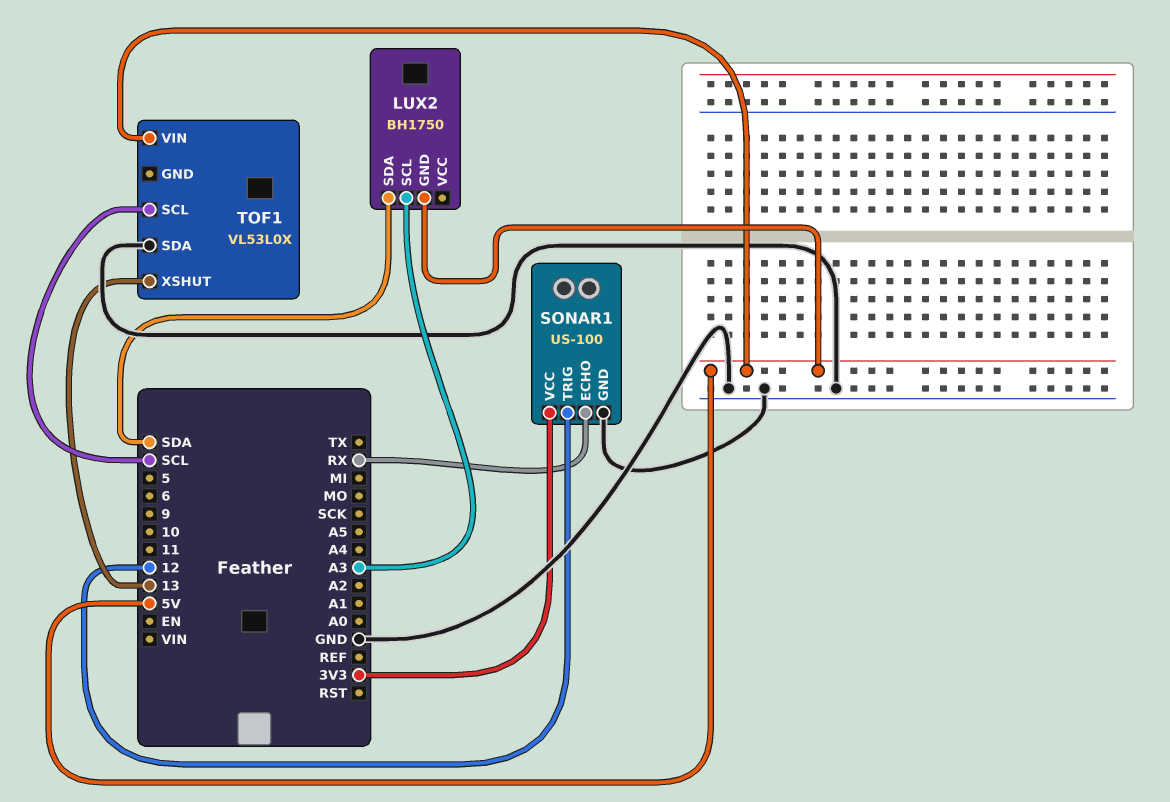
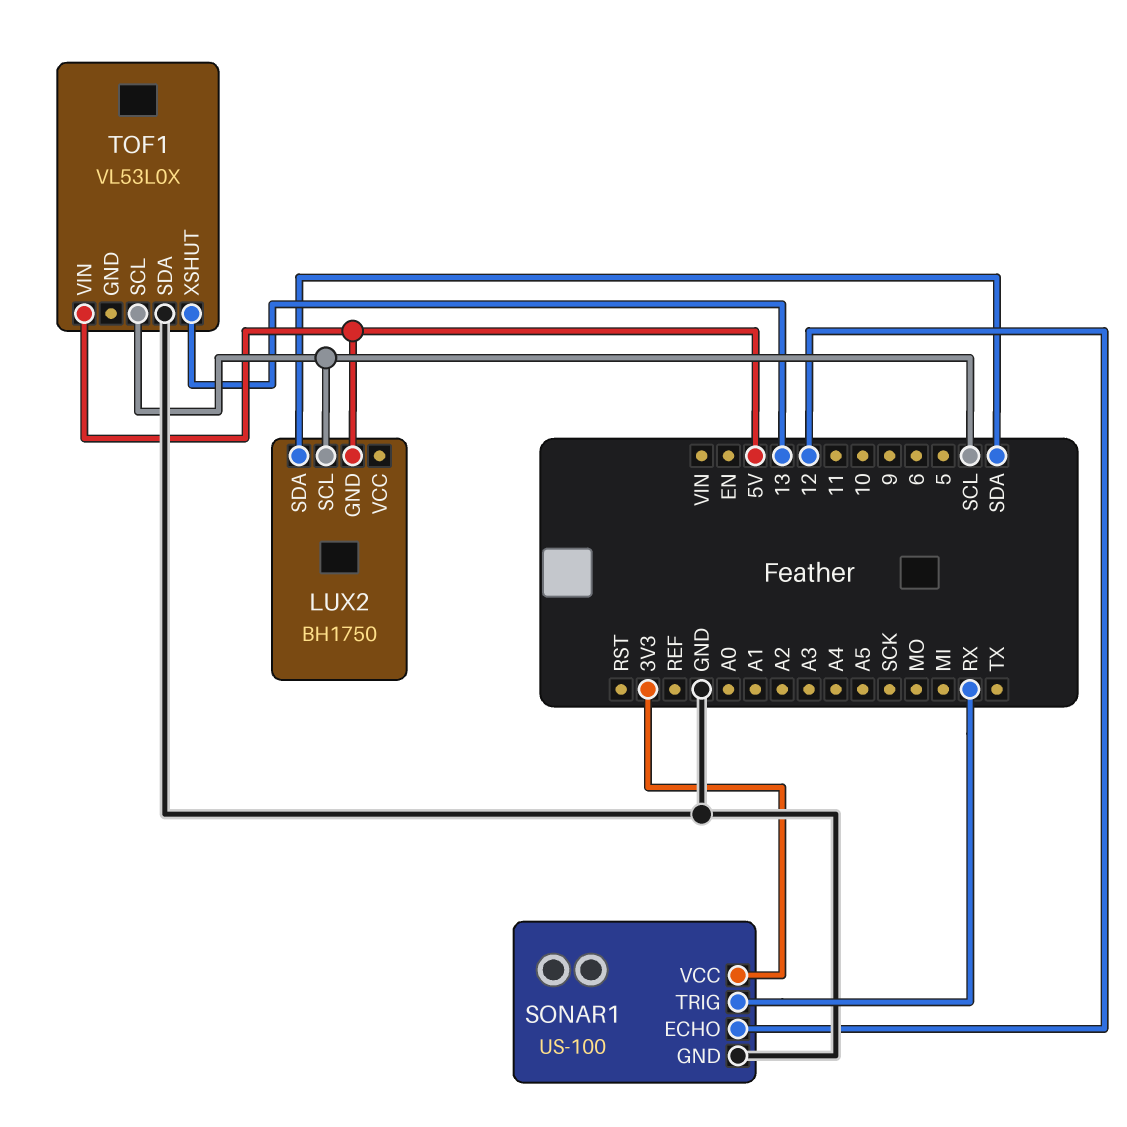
LUX2 pin SCL: A3 -> SCL
SONAR1 pin ECHO: RX -> 12
SONAR1 pin TRIG: 12 -> RX

